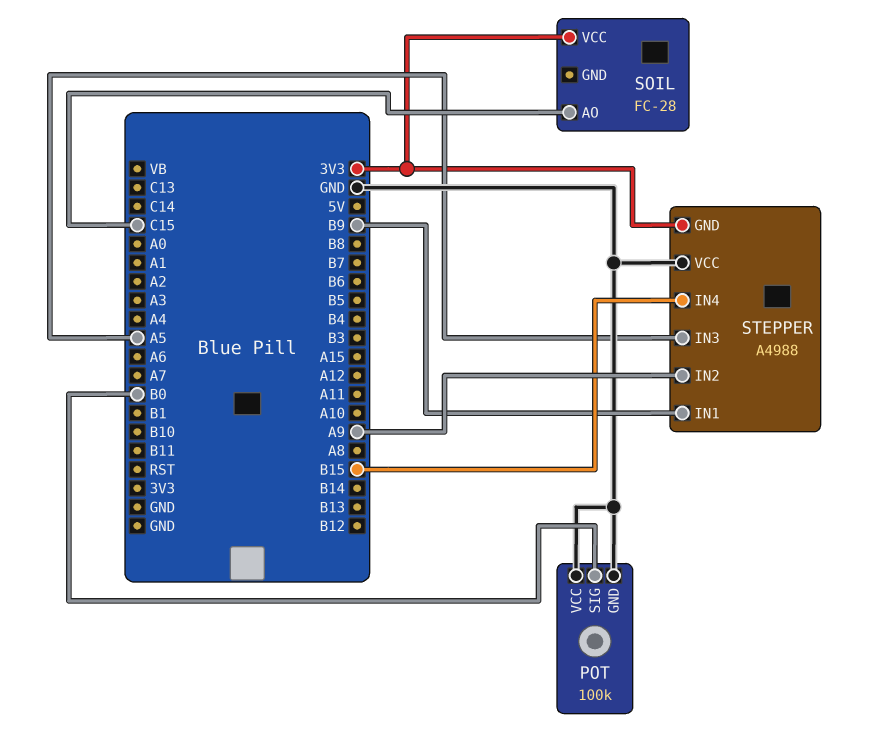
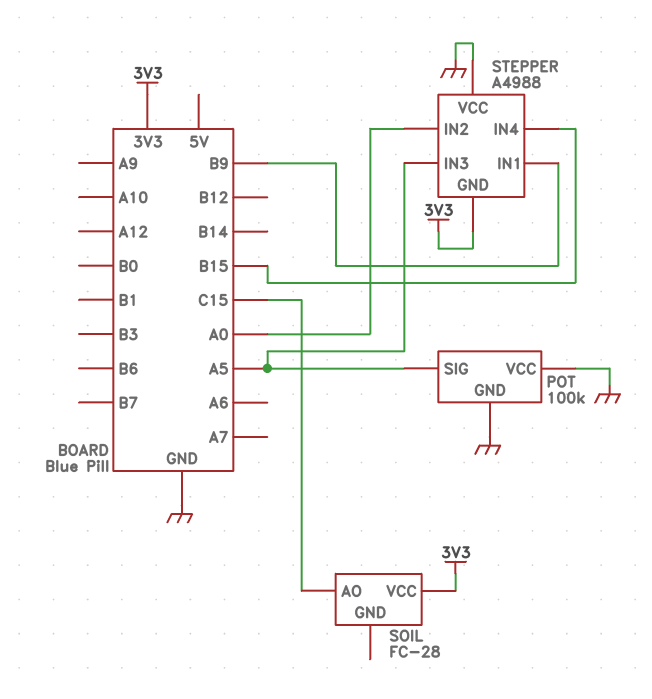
POT pin SIG: B0 -> A5
STEPPER pin IN2: A9 -> A0

